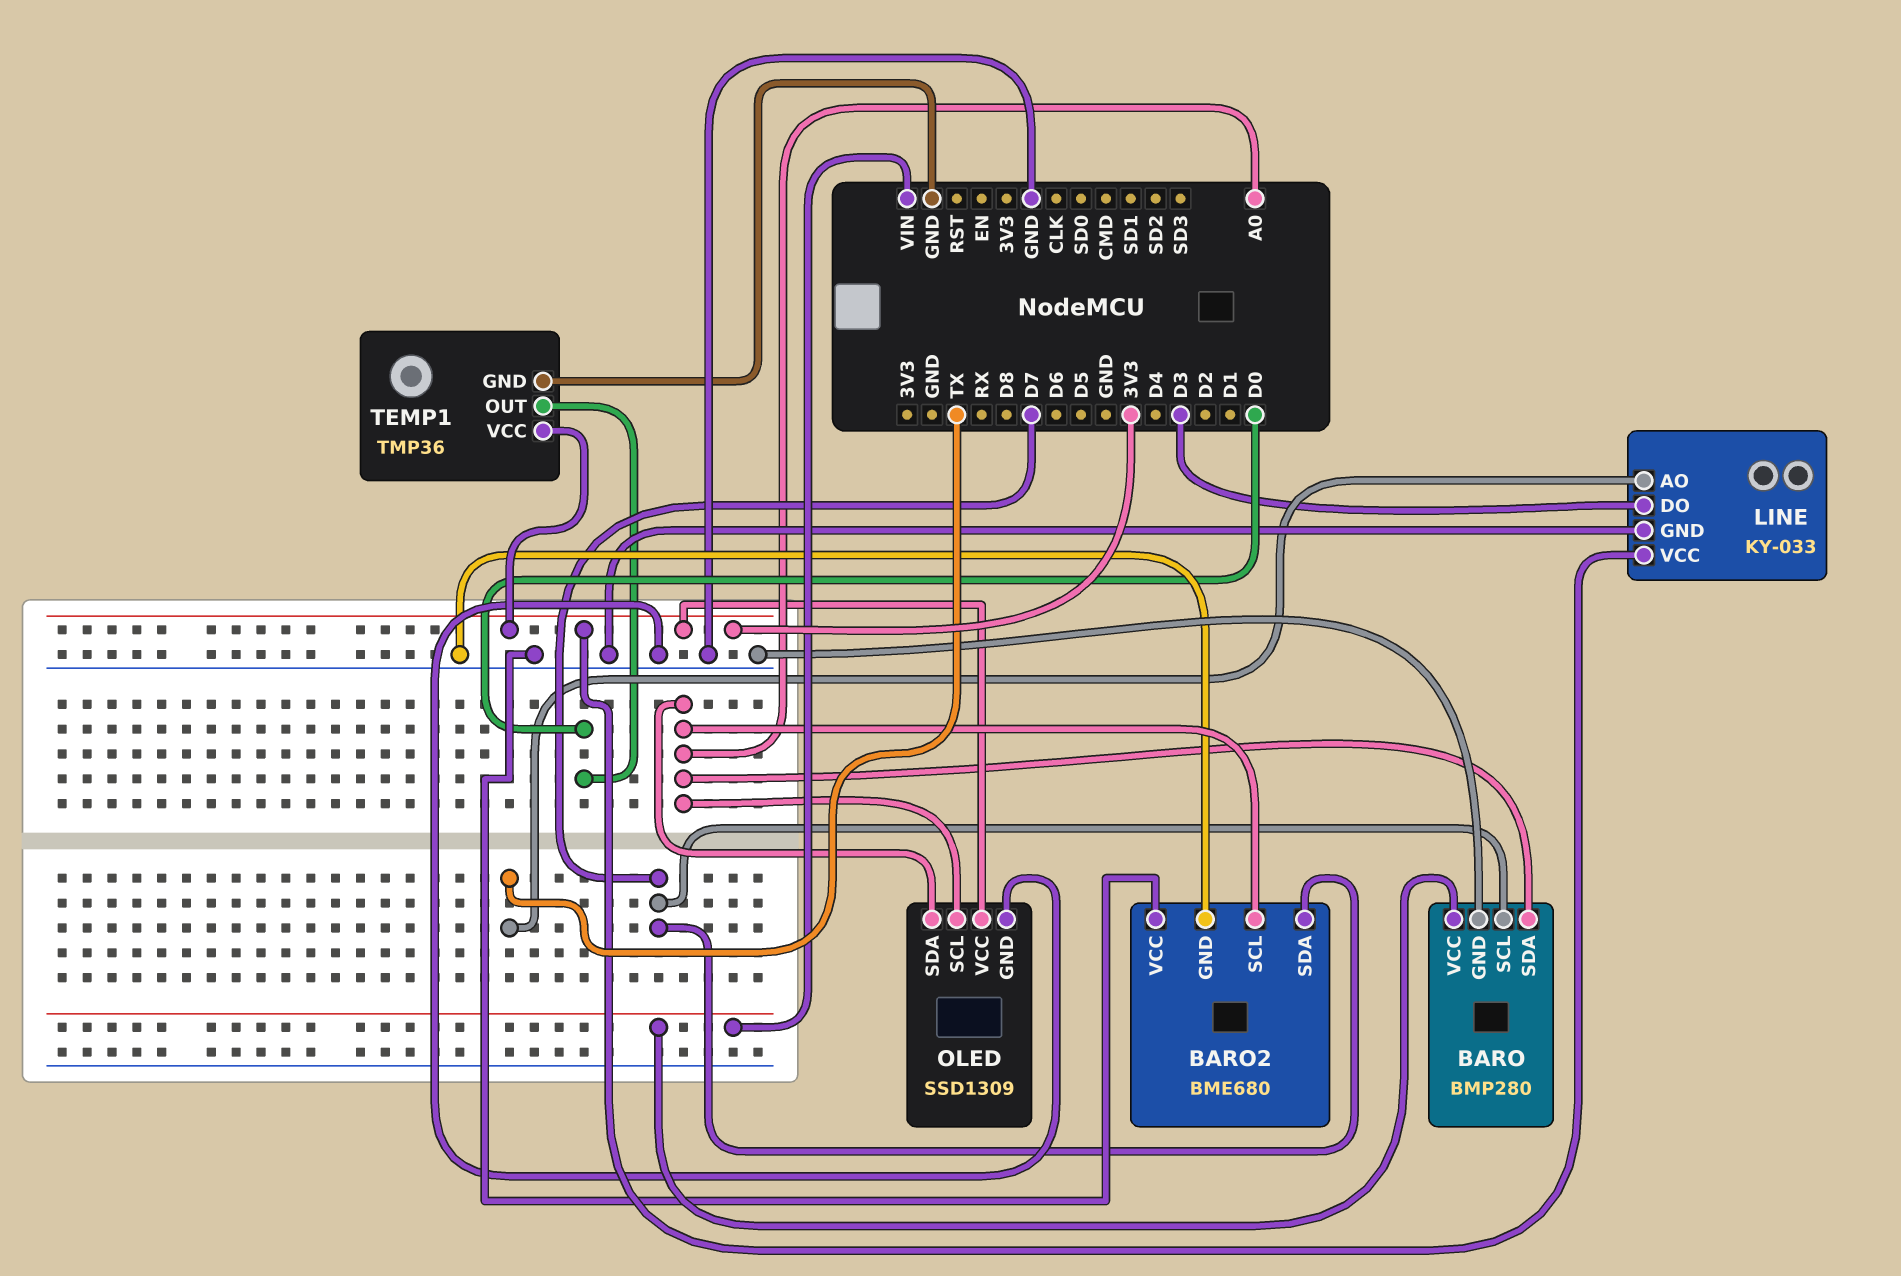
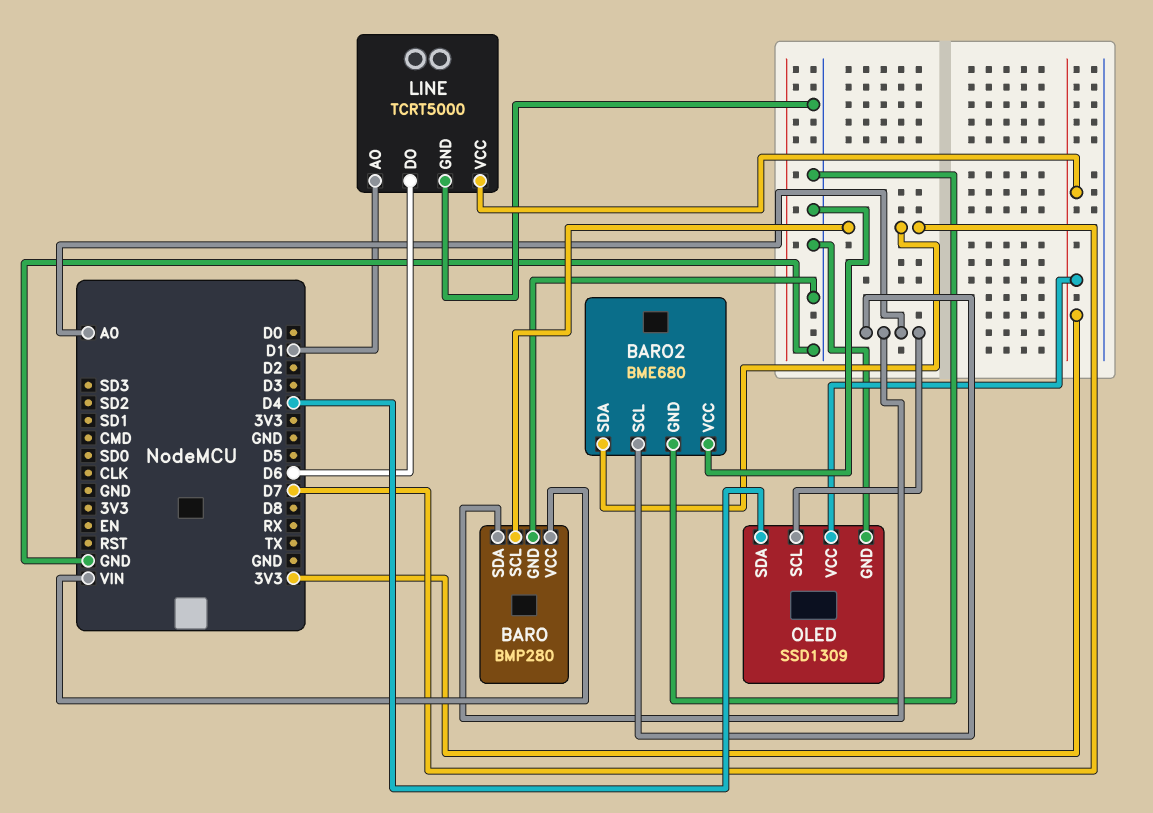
LINE: KY-033 -> TCRT5000
LINE pin AO: TX -> D1
LINE pin DO: D3 -> D6
OLED pin SDA: A0 -> D4
TEMP1: TMP36 -> none
TEMP1 pin GND: GND -> none
TEMP1 pin OUT: D0 -> none
TEMP1 pin VCC: 3V3 -> none

